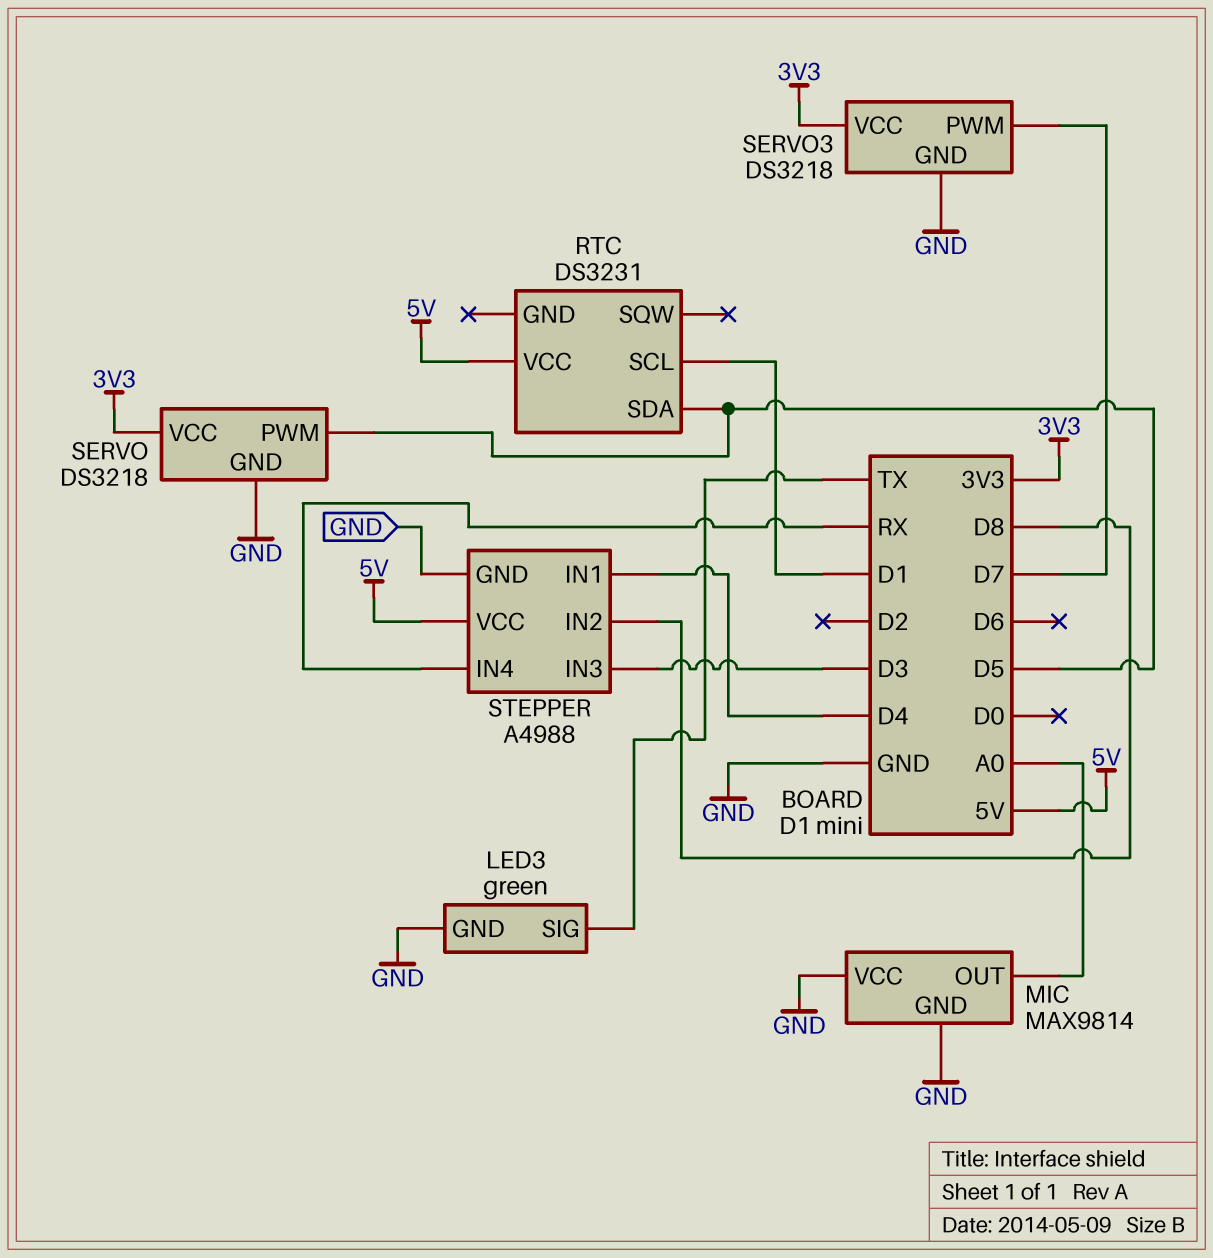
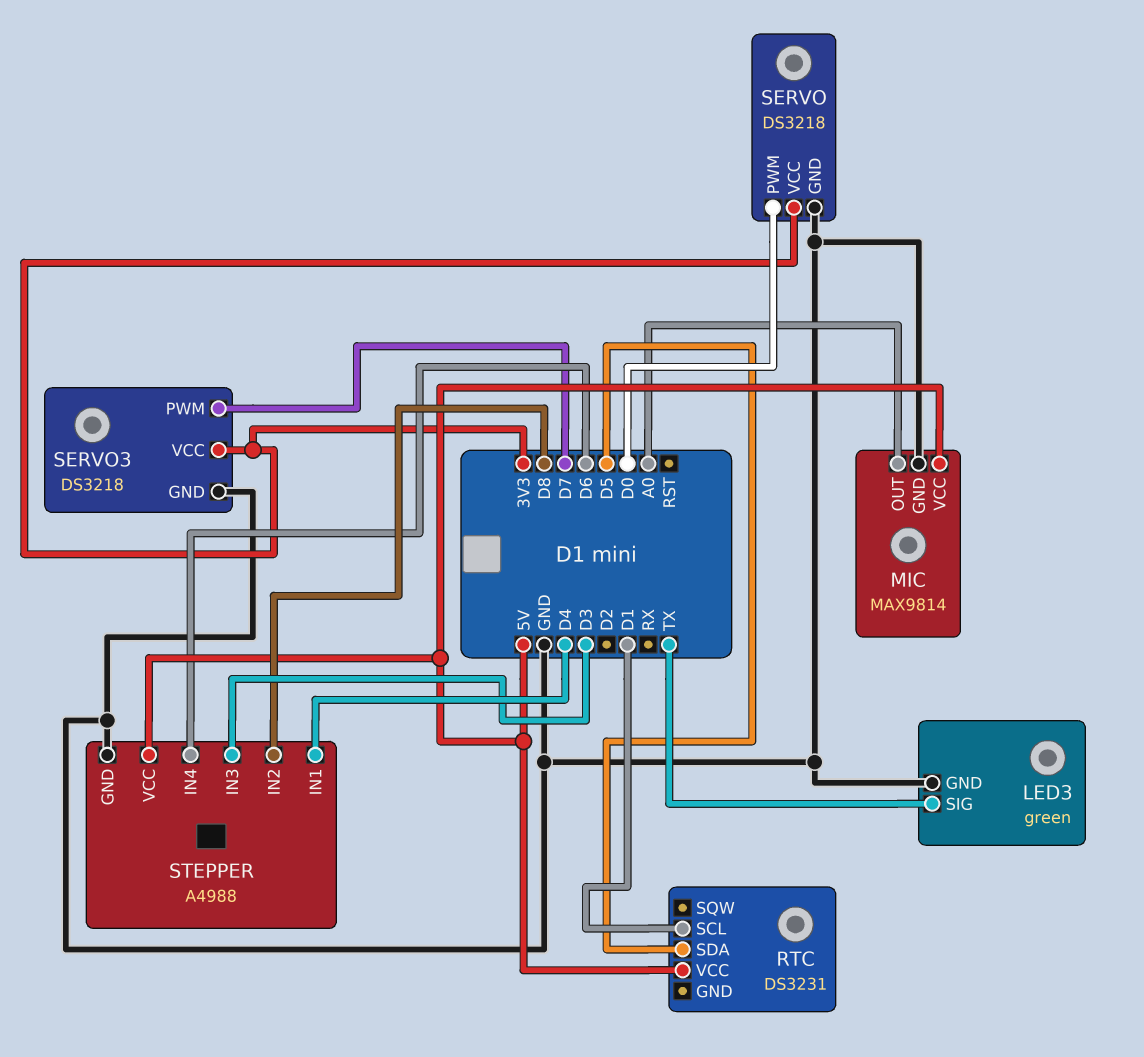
MIC pin VCC: GND -> 5V
SERVO pin PWM: D5 -> D0
STEPPER pin IN4: RX -> D6

